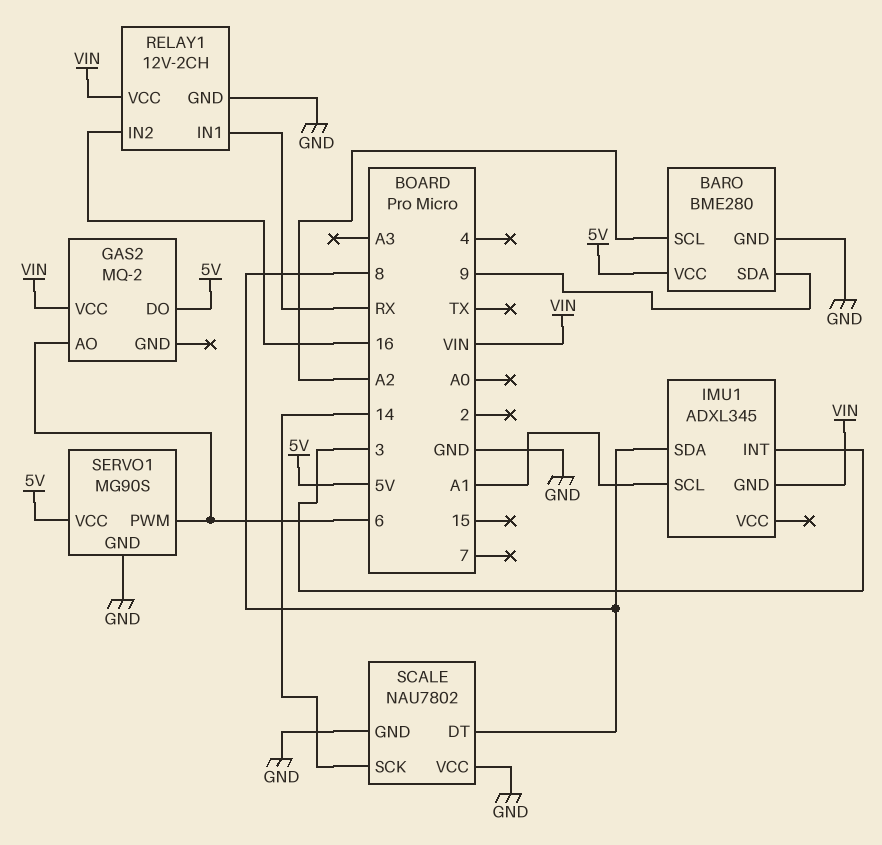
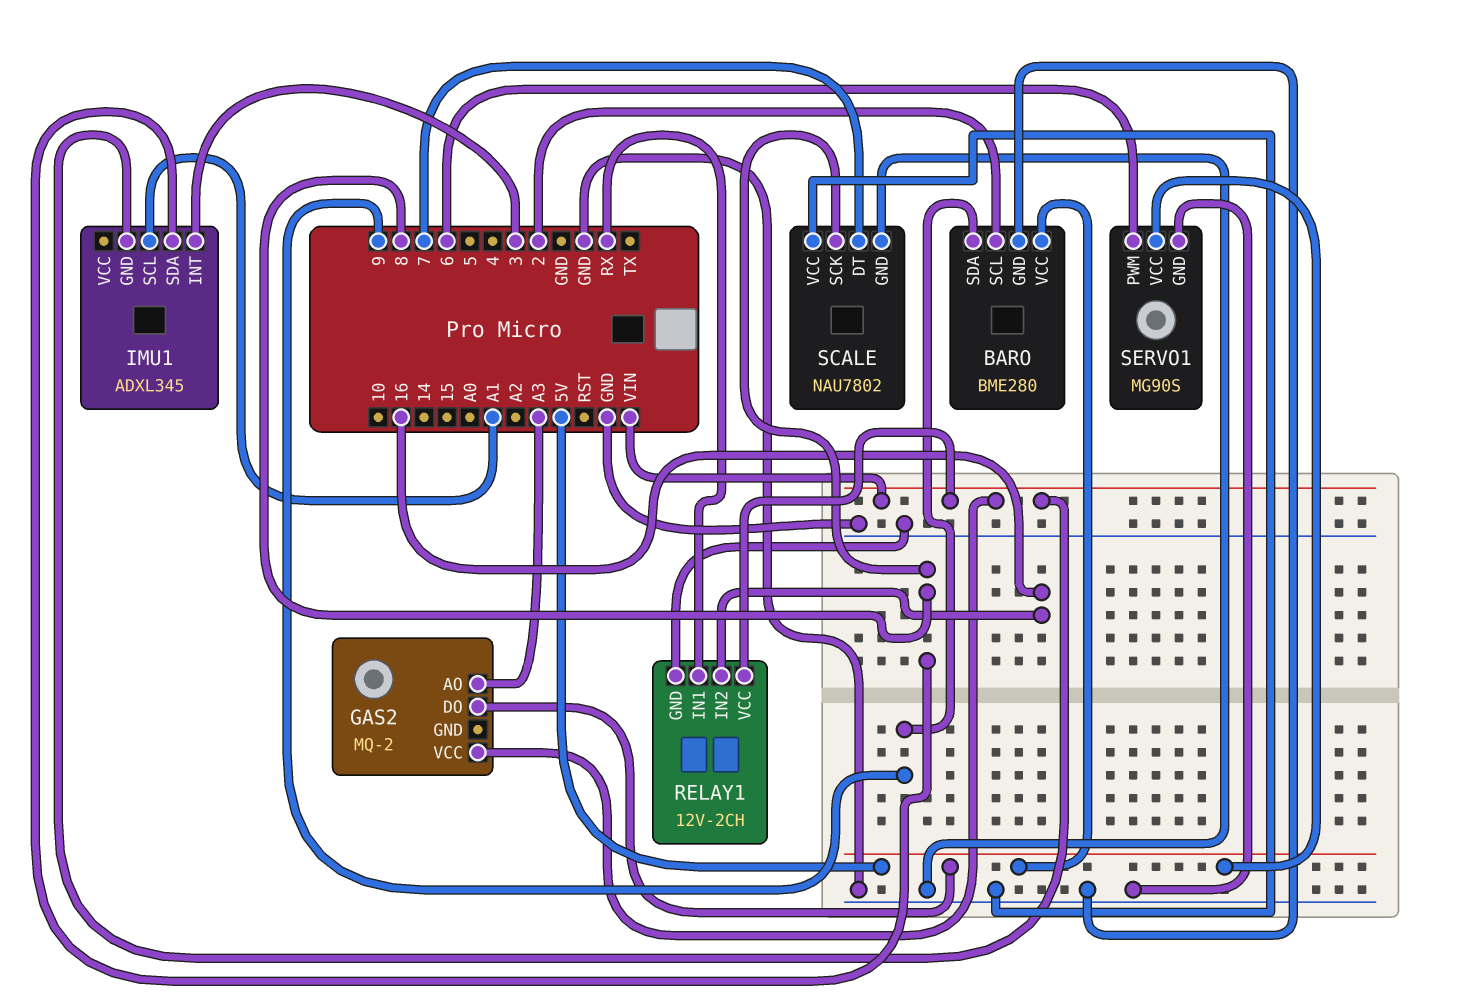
BARO pin SCL: A2 -> 2
GAS2 pin AO: 6 -> A3
SCALE pin DT: 8 -> 7
SCALE pin SCK: 14 -> 8

